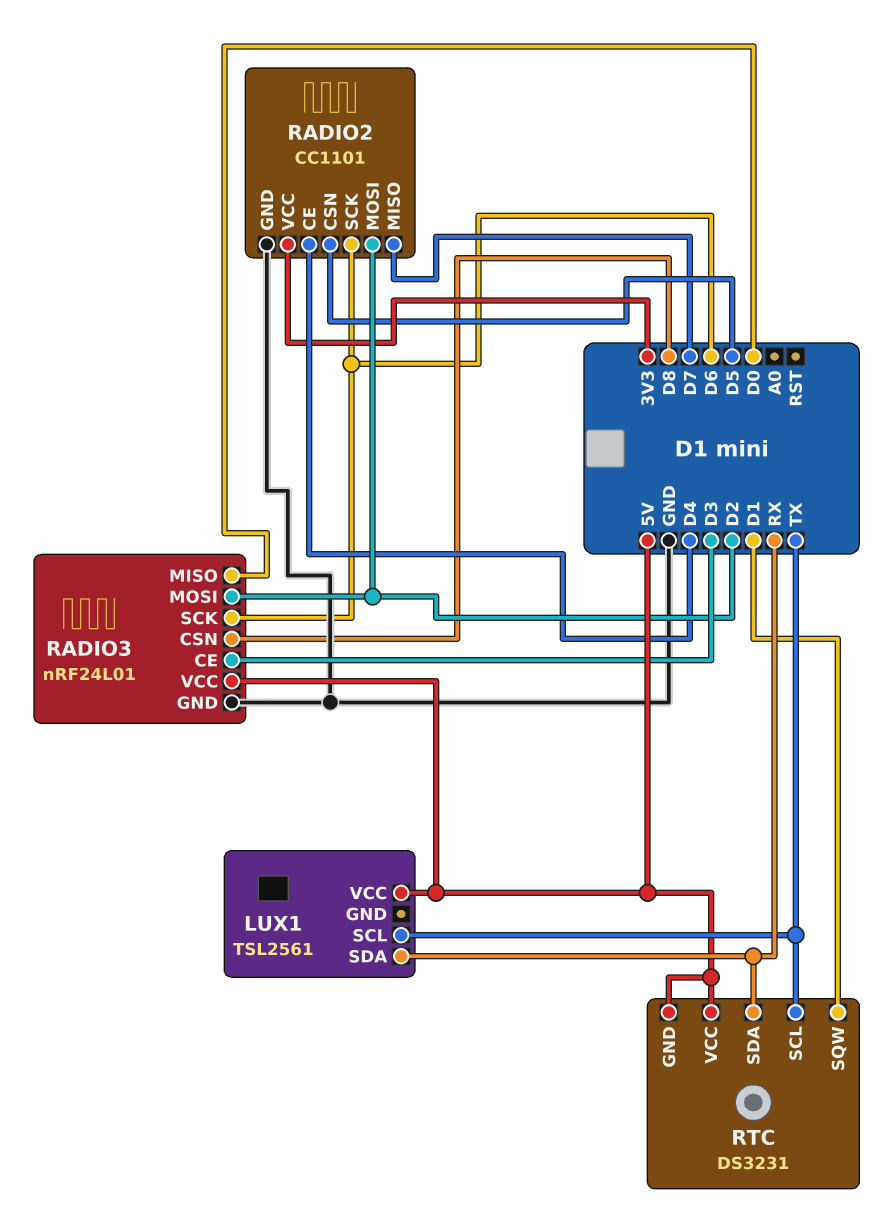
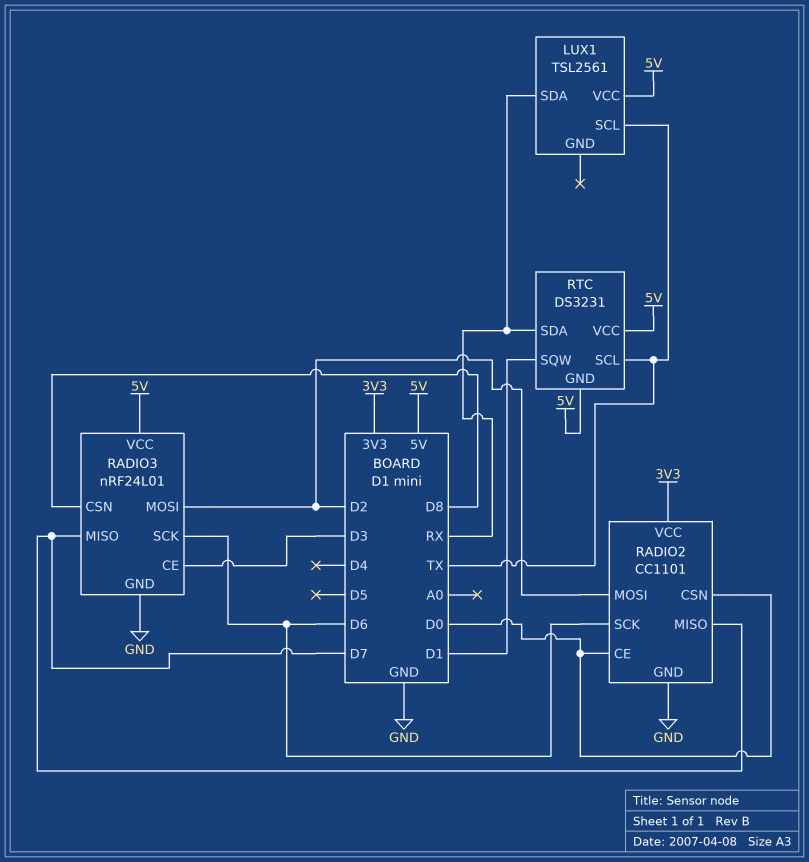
RADIO2 pin CE: D4 -> D0
RADIO2 pin CSN: D5 -> D0
RADIO3 pin MISO: D0 -> D7

